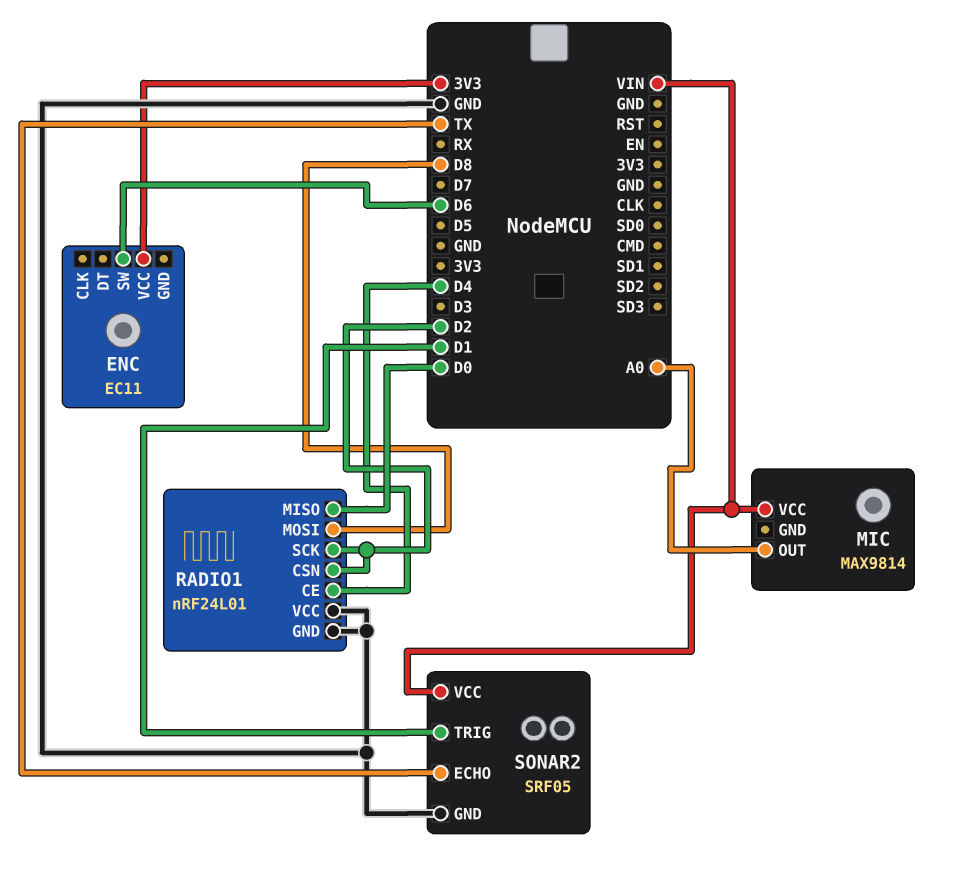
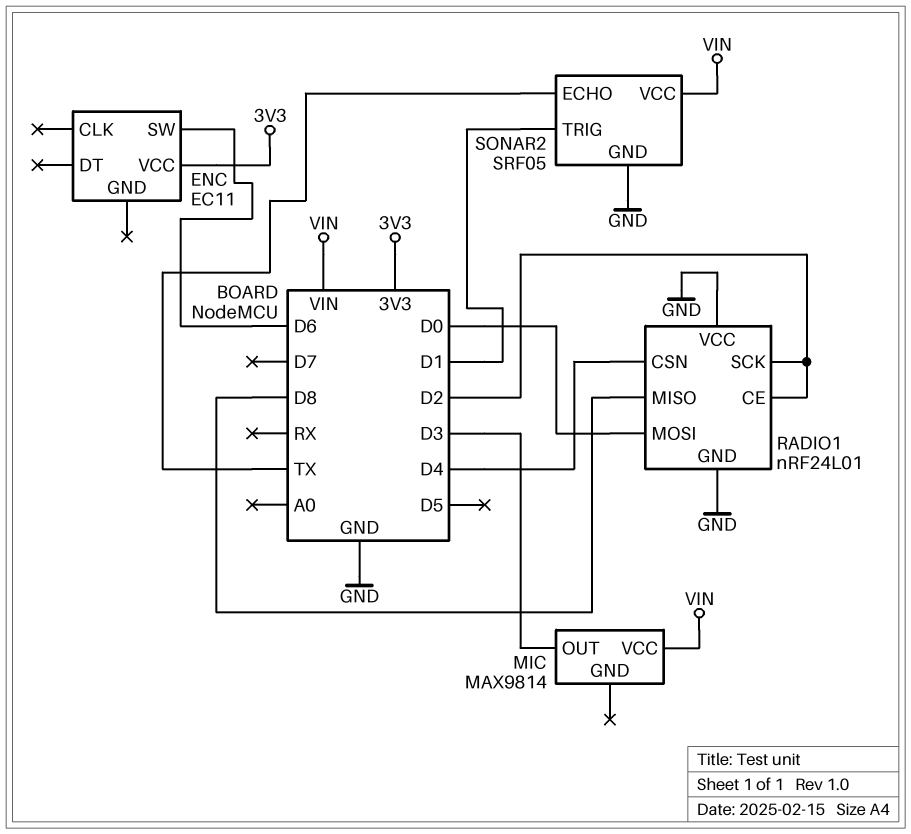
MIC pin OUT: A0 -> D3
RADIO1 pin CE: D4 -> D2
RADIO1 pin CSN: D2 -> D4
RADIO1 pin MISO: D0 -> D8
RADIO1 pin MOSI: D8 -> D0

